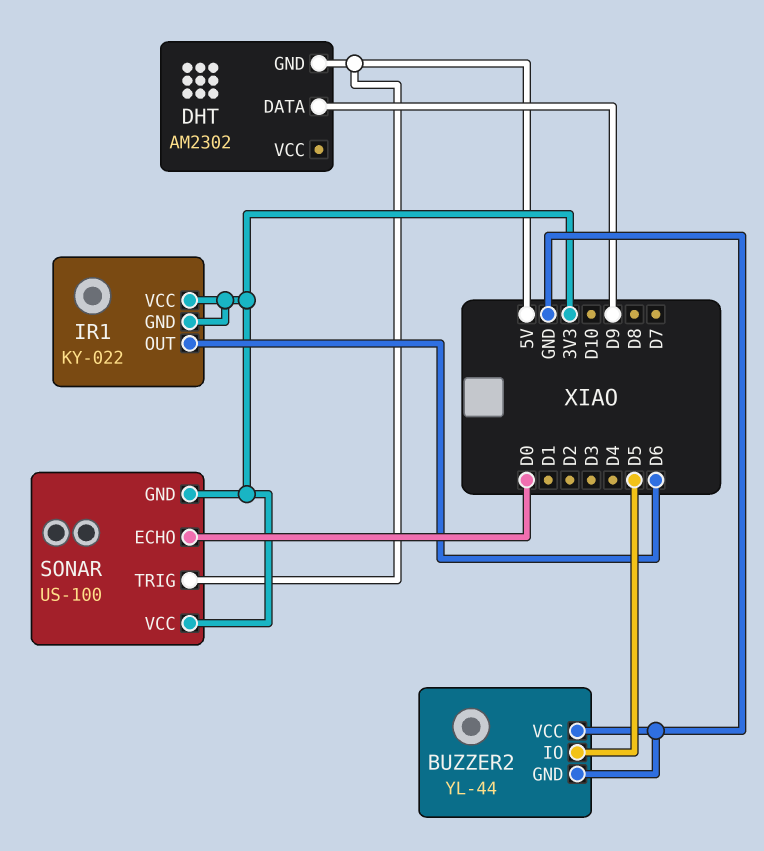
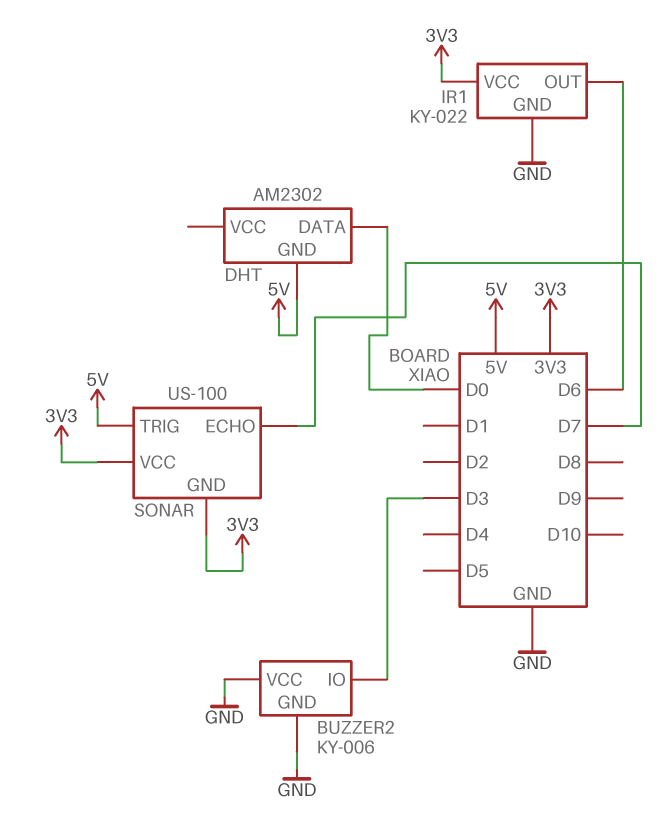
BUZZER2: YL-44 -> KY-006
BUZZER2 pin IO: D5 -> D3
DHT pin DATA: D9 -> D0
IR1 pin GND: 3V3 -> GND
SONAR pin ECHO: D0 -> D7

